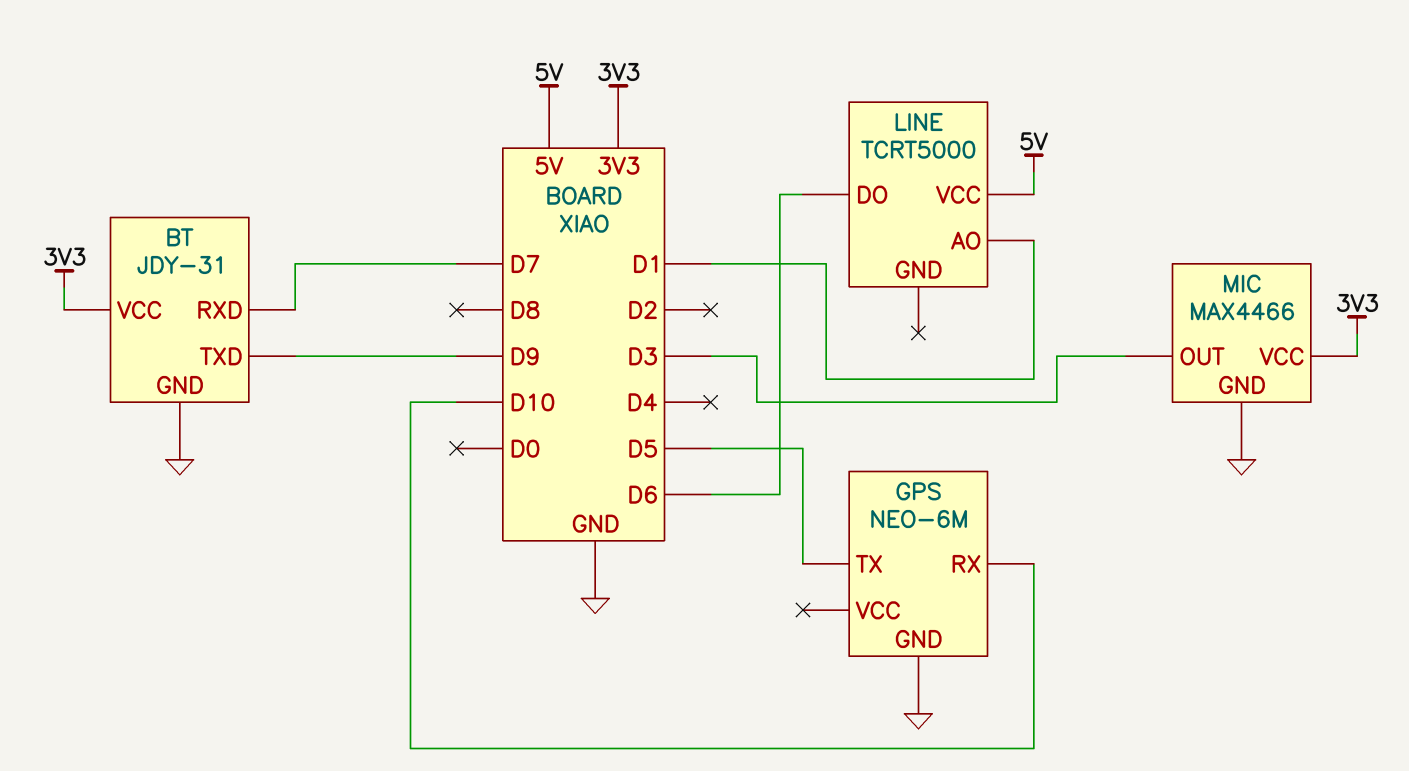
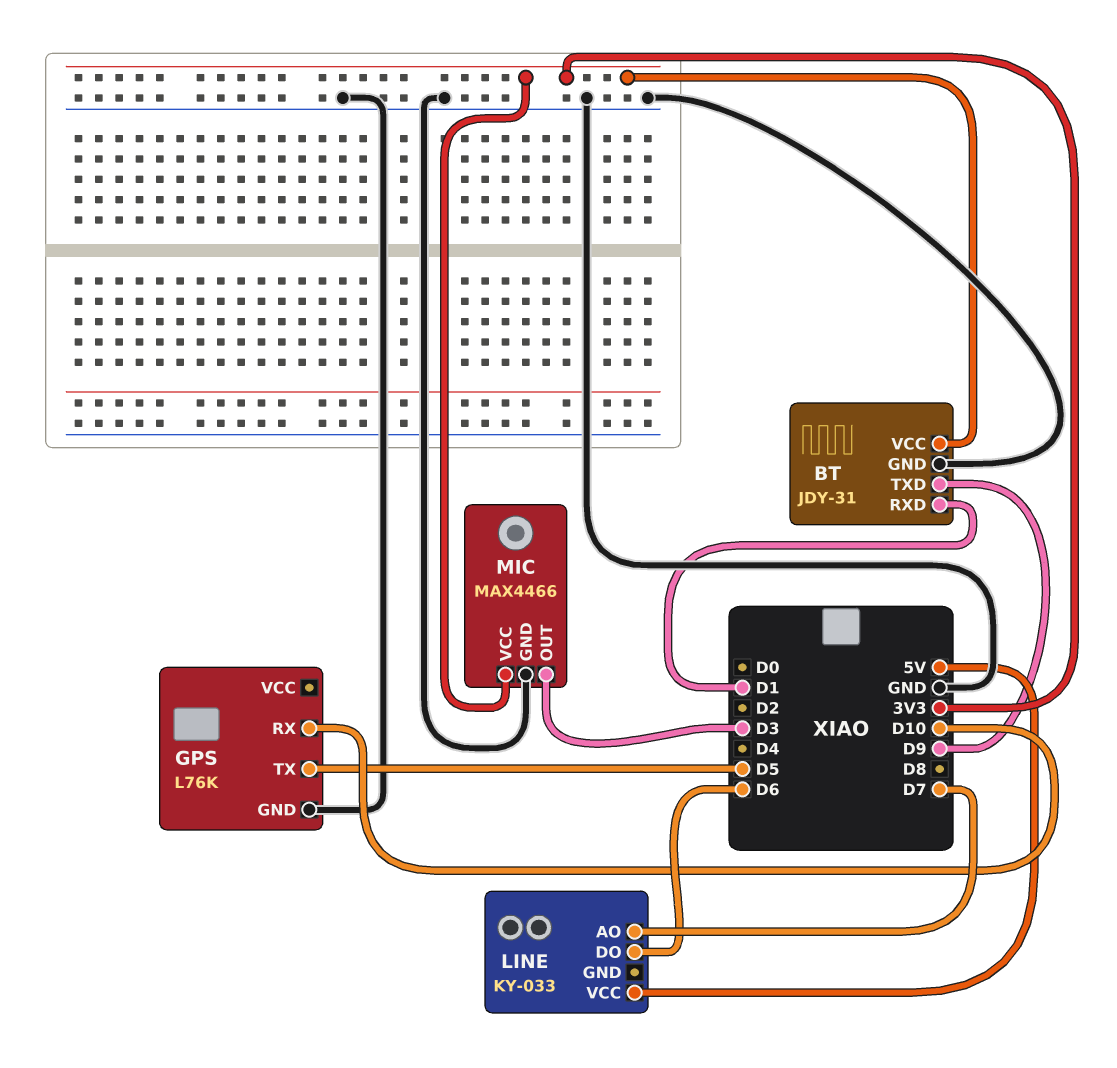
BT pin RXD: D7 -> D1
GPS: NEO-6M -> L76K
LINE: TCRT5000 -> KY-033
LINE pin AO: D1 -> D7

